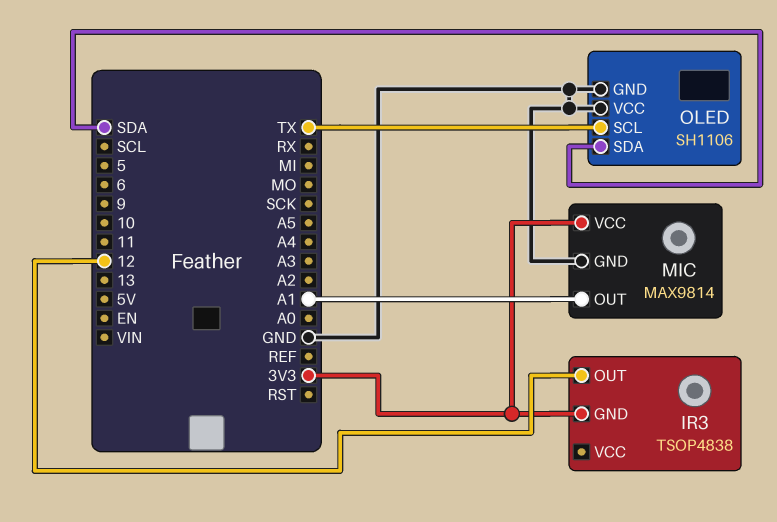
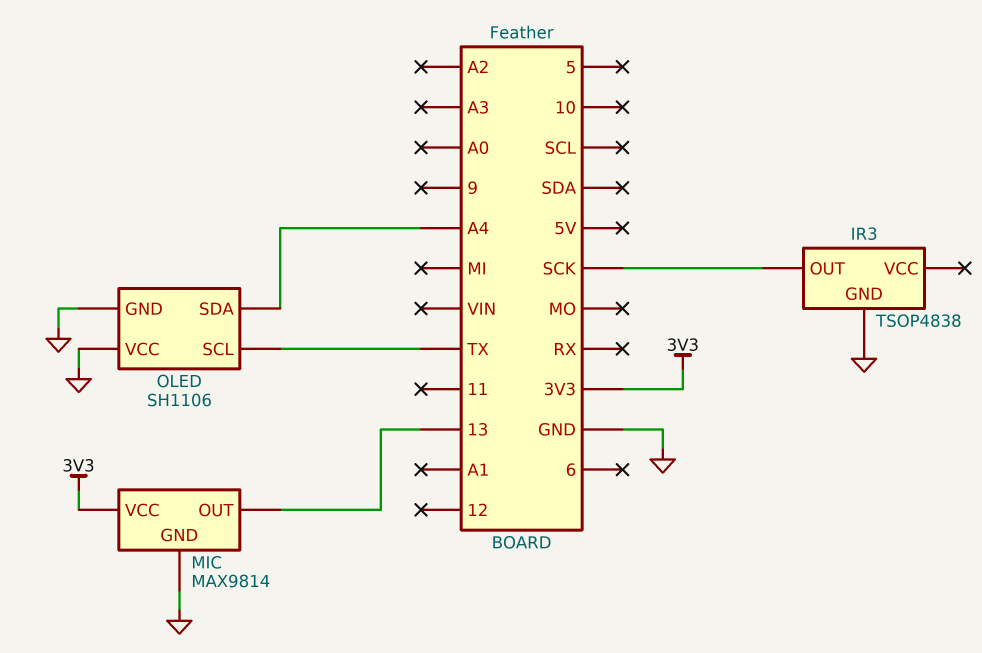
IR3 pin GND: 3V3 -> GND
IR3 pin OUT: 12 -> SCK
MIC pin OUT: A1 -> 13
OLED pin SDA: SDA -> A4

